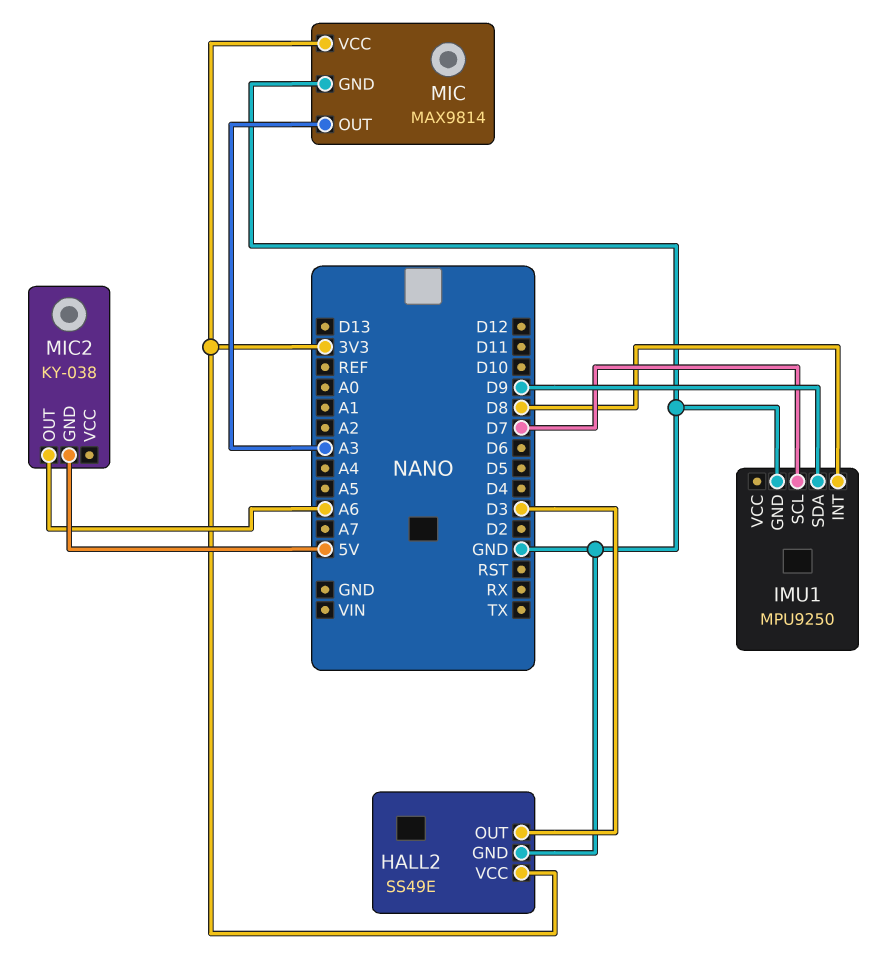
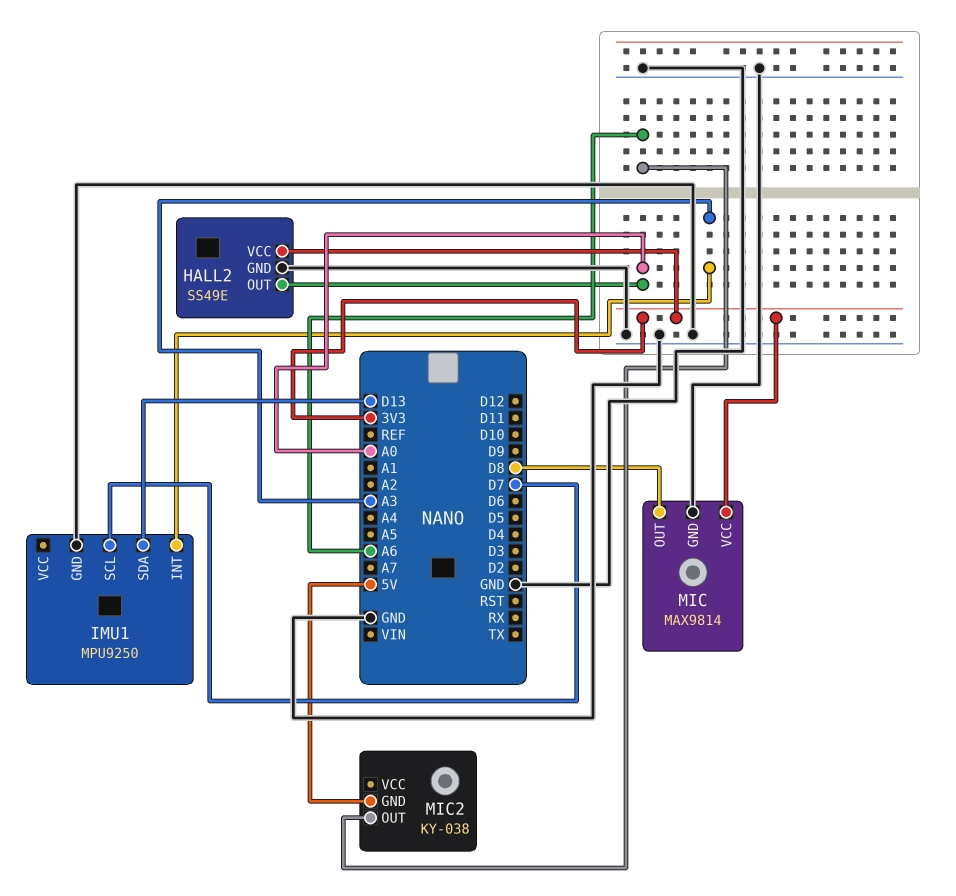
HALL2 pin OUT: D3 -> A0
IMU1 pin INT: D8 -> A3
IMU1 pin SDA: D9 -> D13
MIC pin OUT: A3 -> D8

